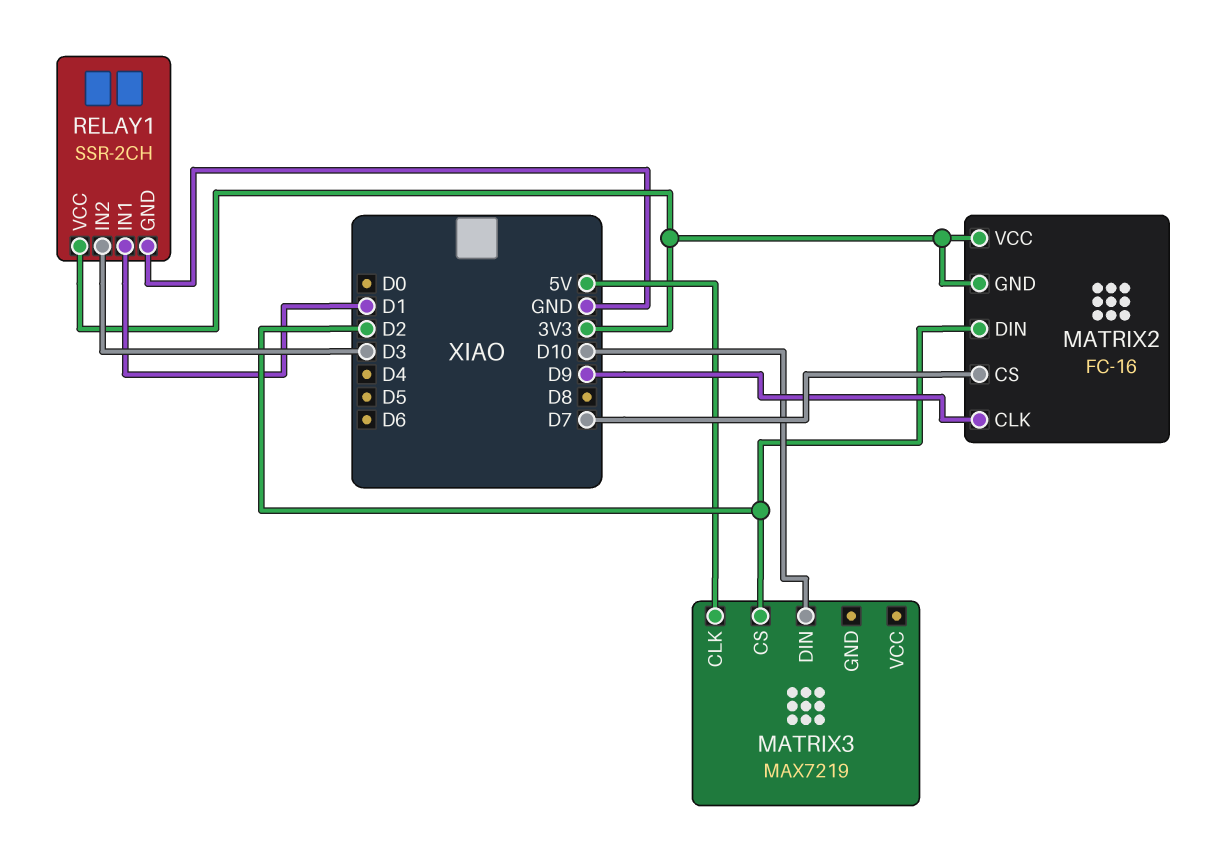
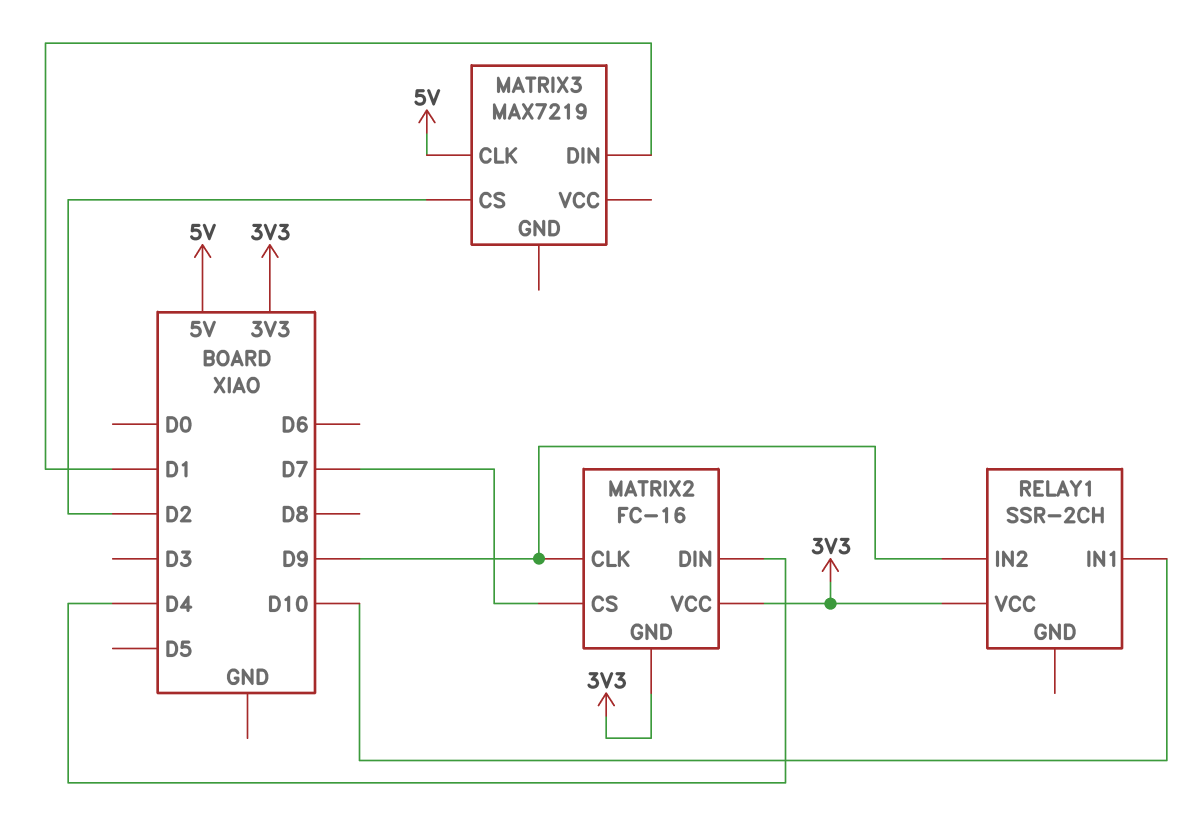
MATRIX2 pin DIN: D2 -> D4
MATRIX3 pin DIN: D10 -> D1
RELAY1 pin GND: GND -> none
RELAY1 pin IN1: D1 -> D10
RELAY1 pin IN2: D3 -> D9

